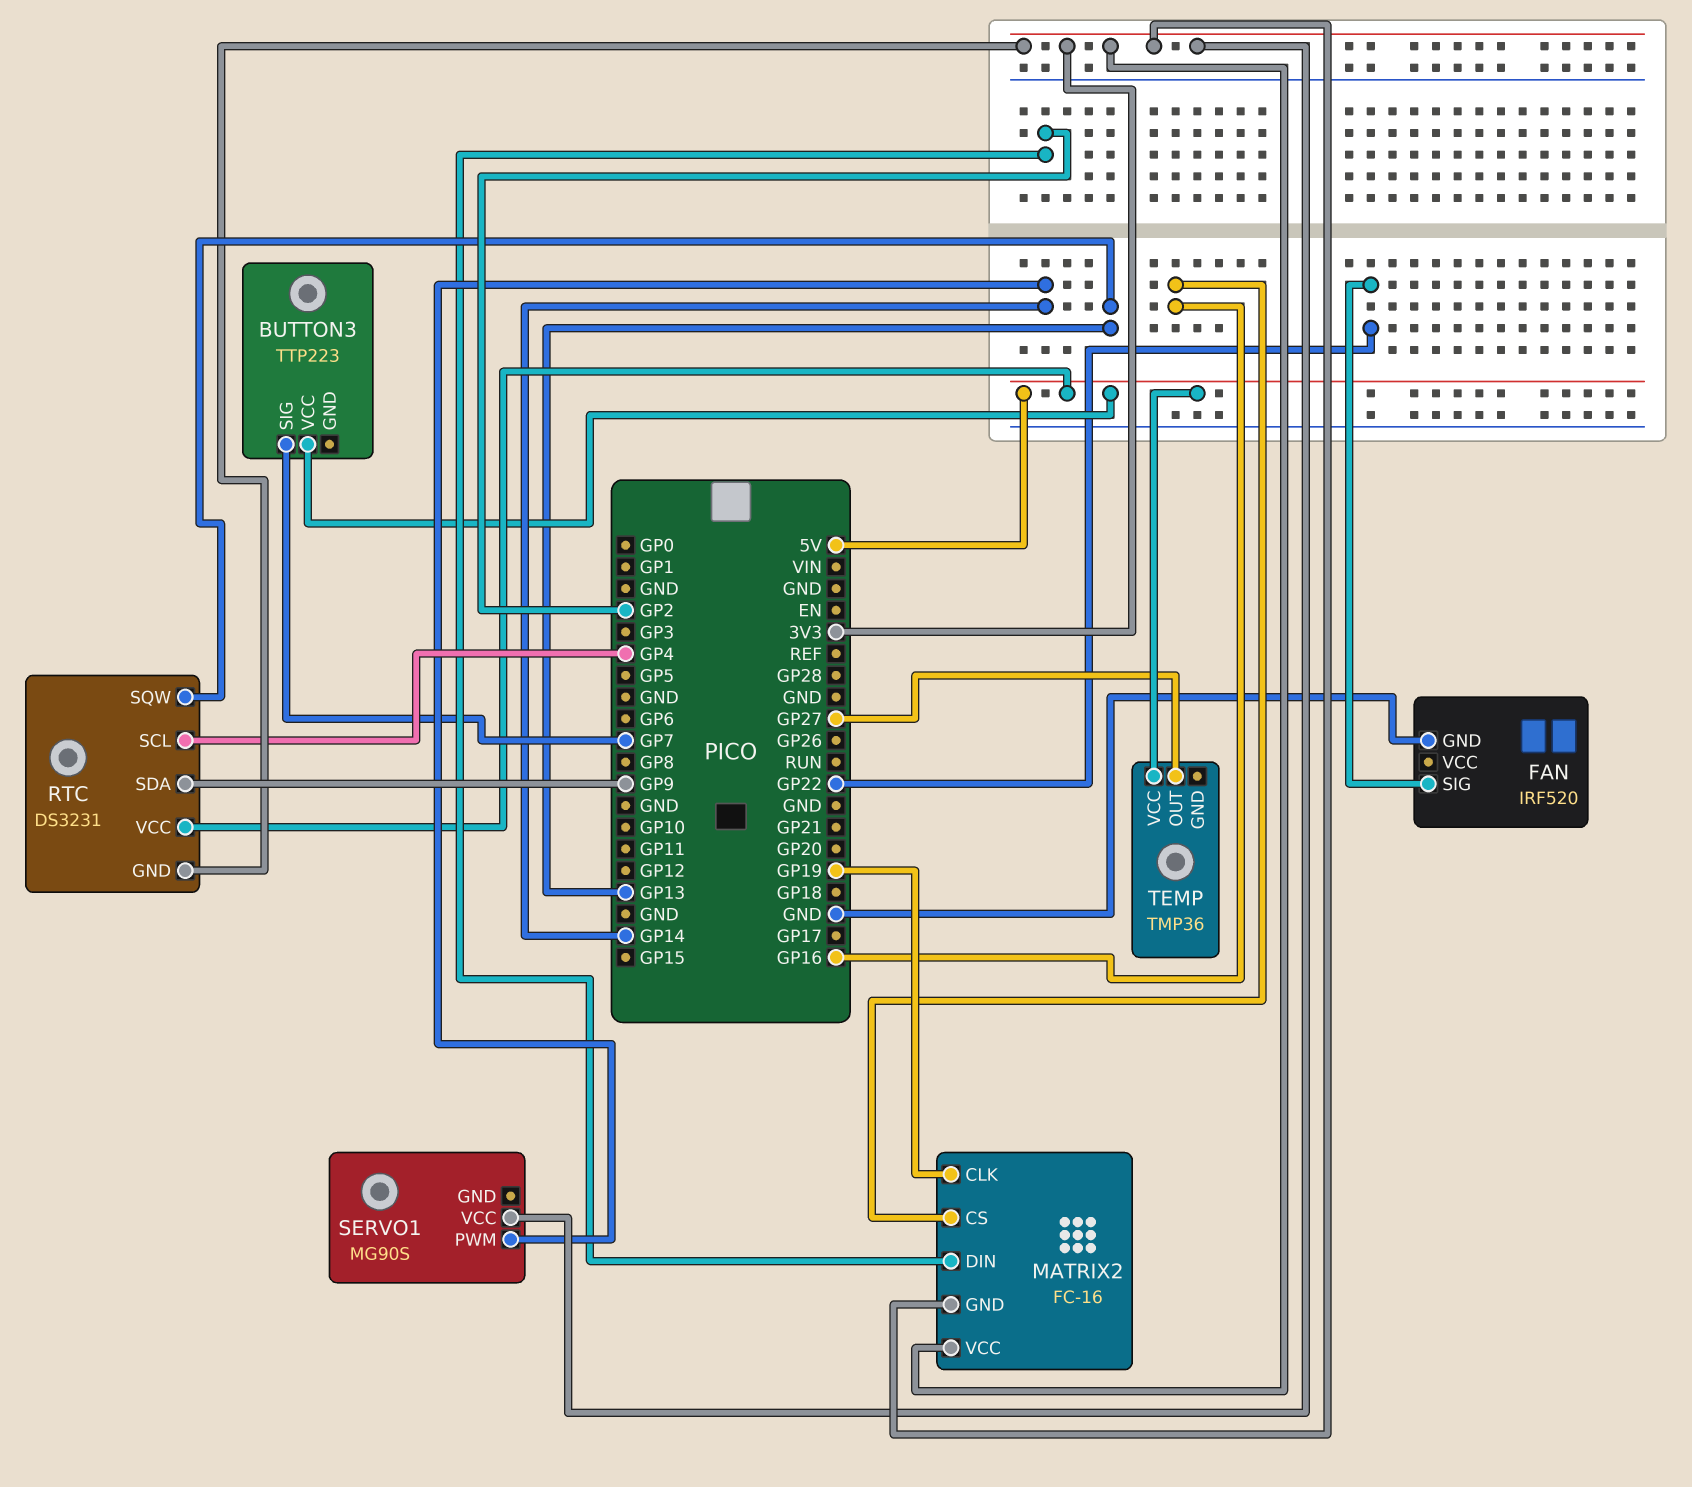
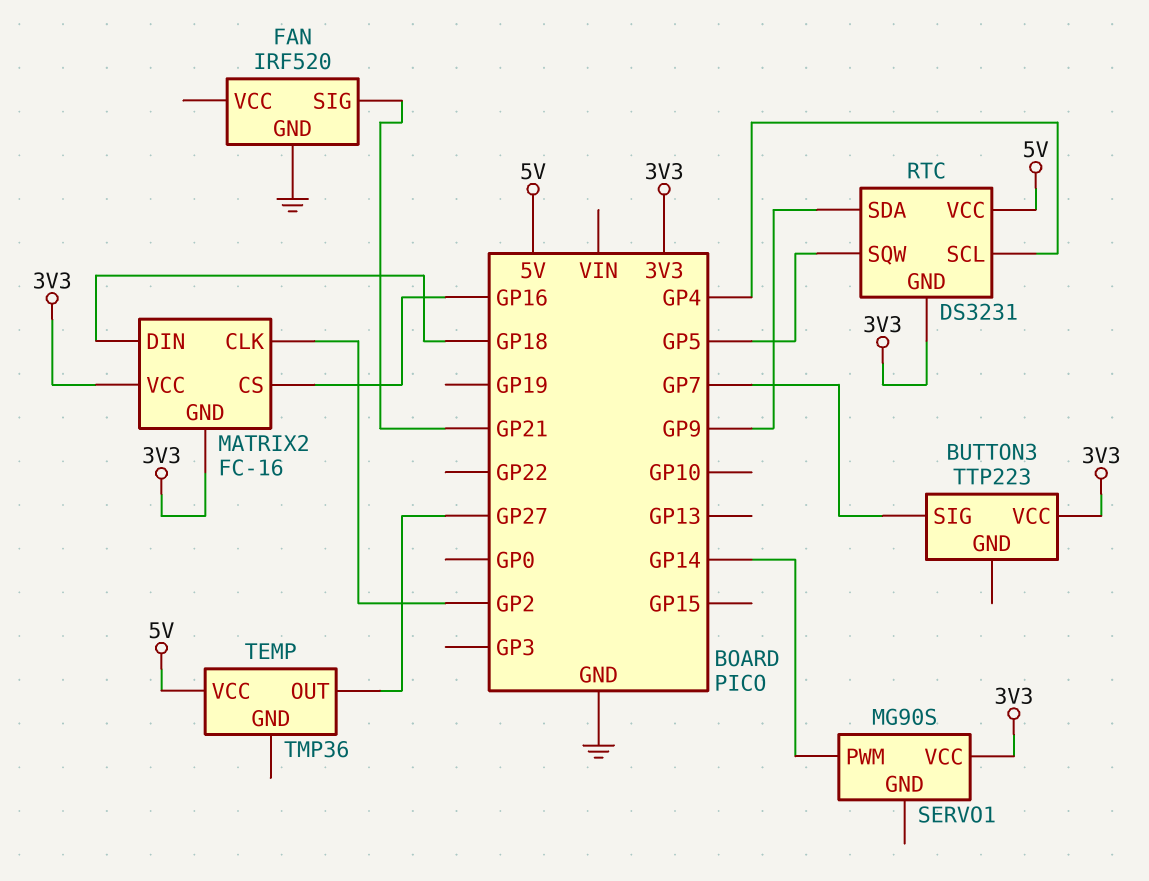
BUTTON3 pin VCC: 5V -> 3V3
FAN pin SIG: GP22 -> GP21
MATRIX2 pin CLK: GP19 -> GP2
MATRIX2 pin DIN: GP2 -> GP18
RTC pin SQW: GP13 -> GP5

